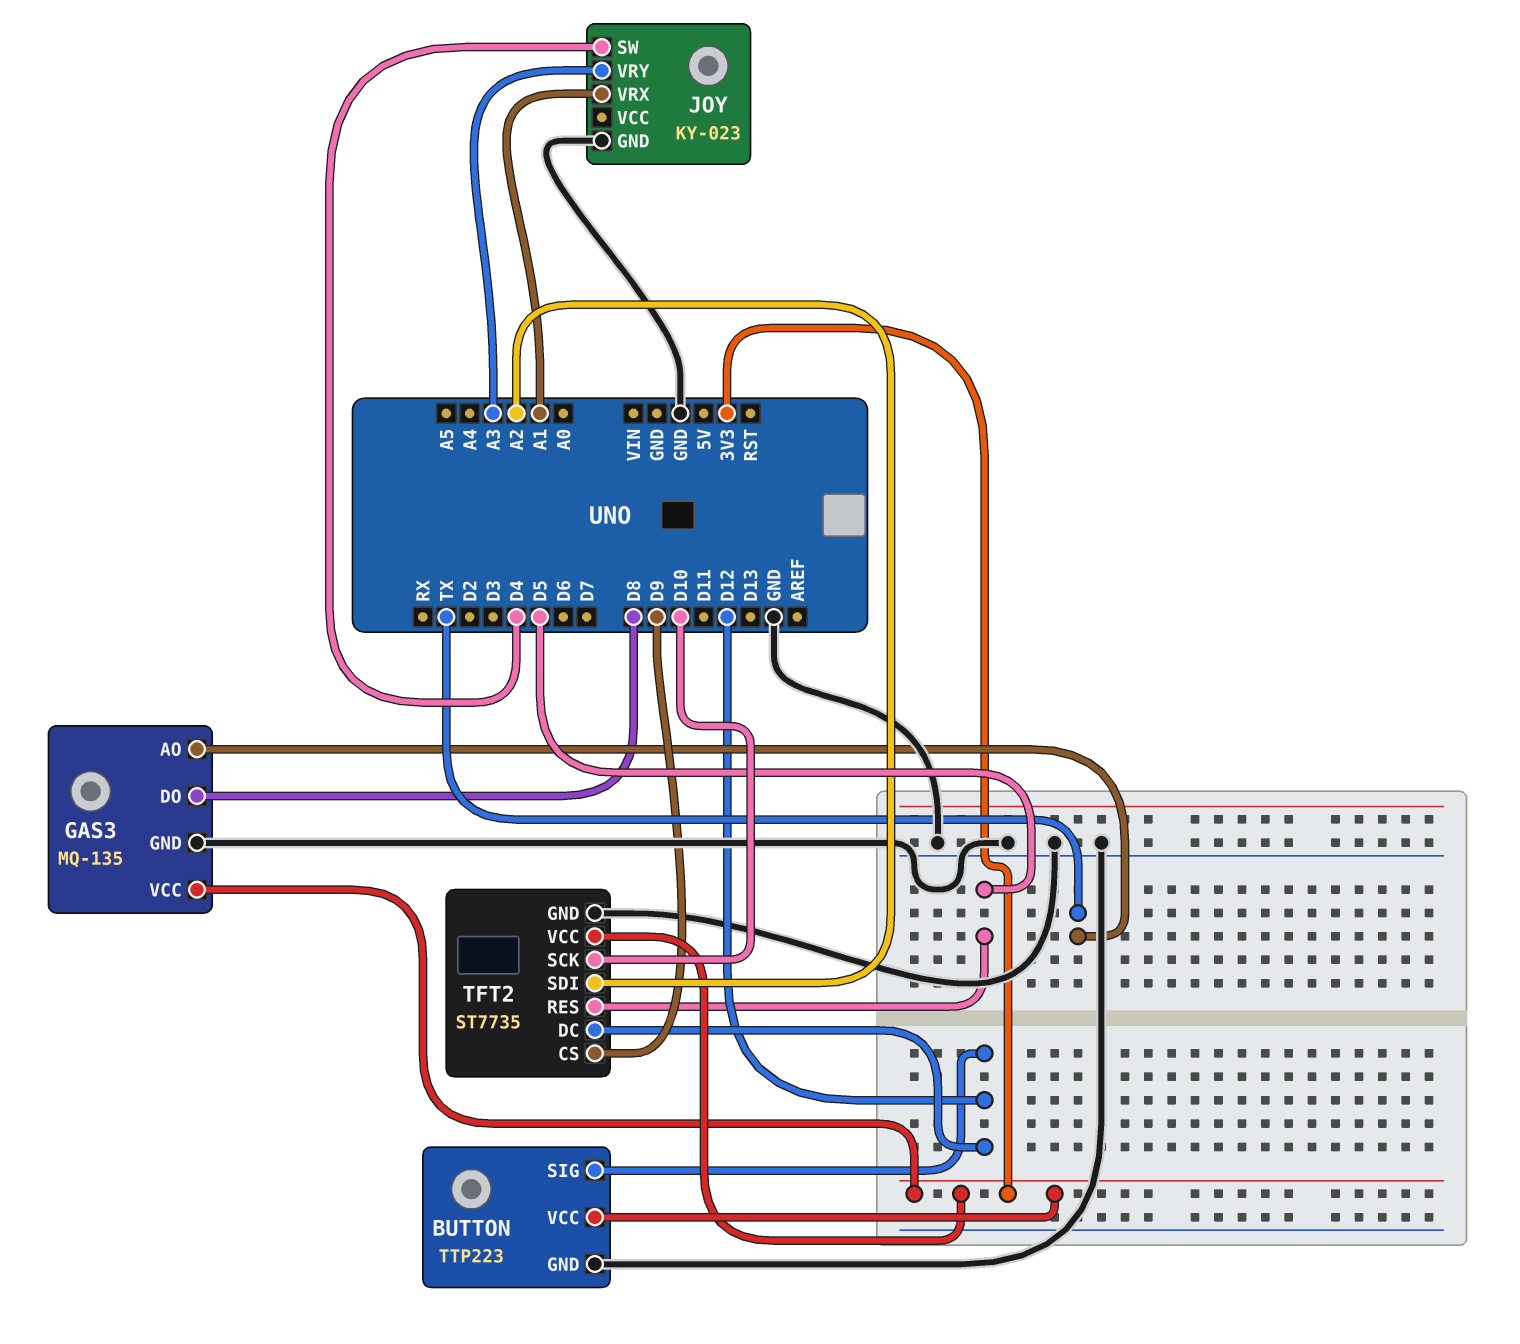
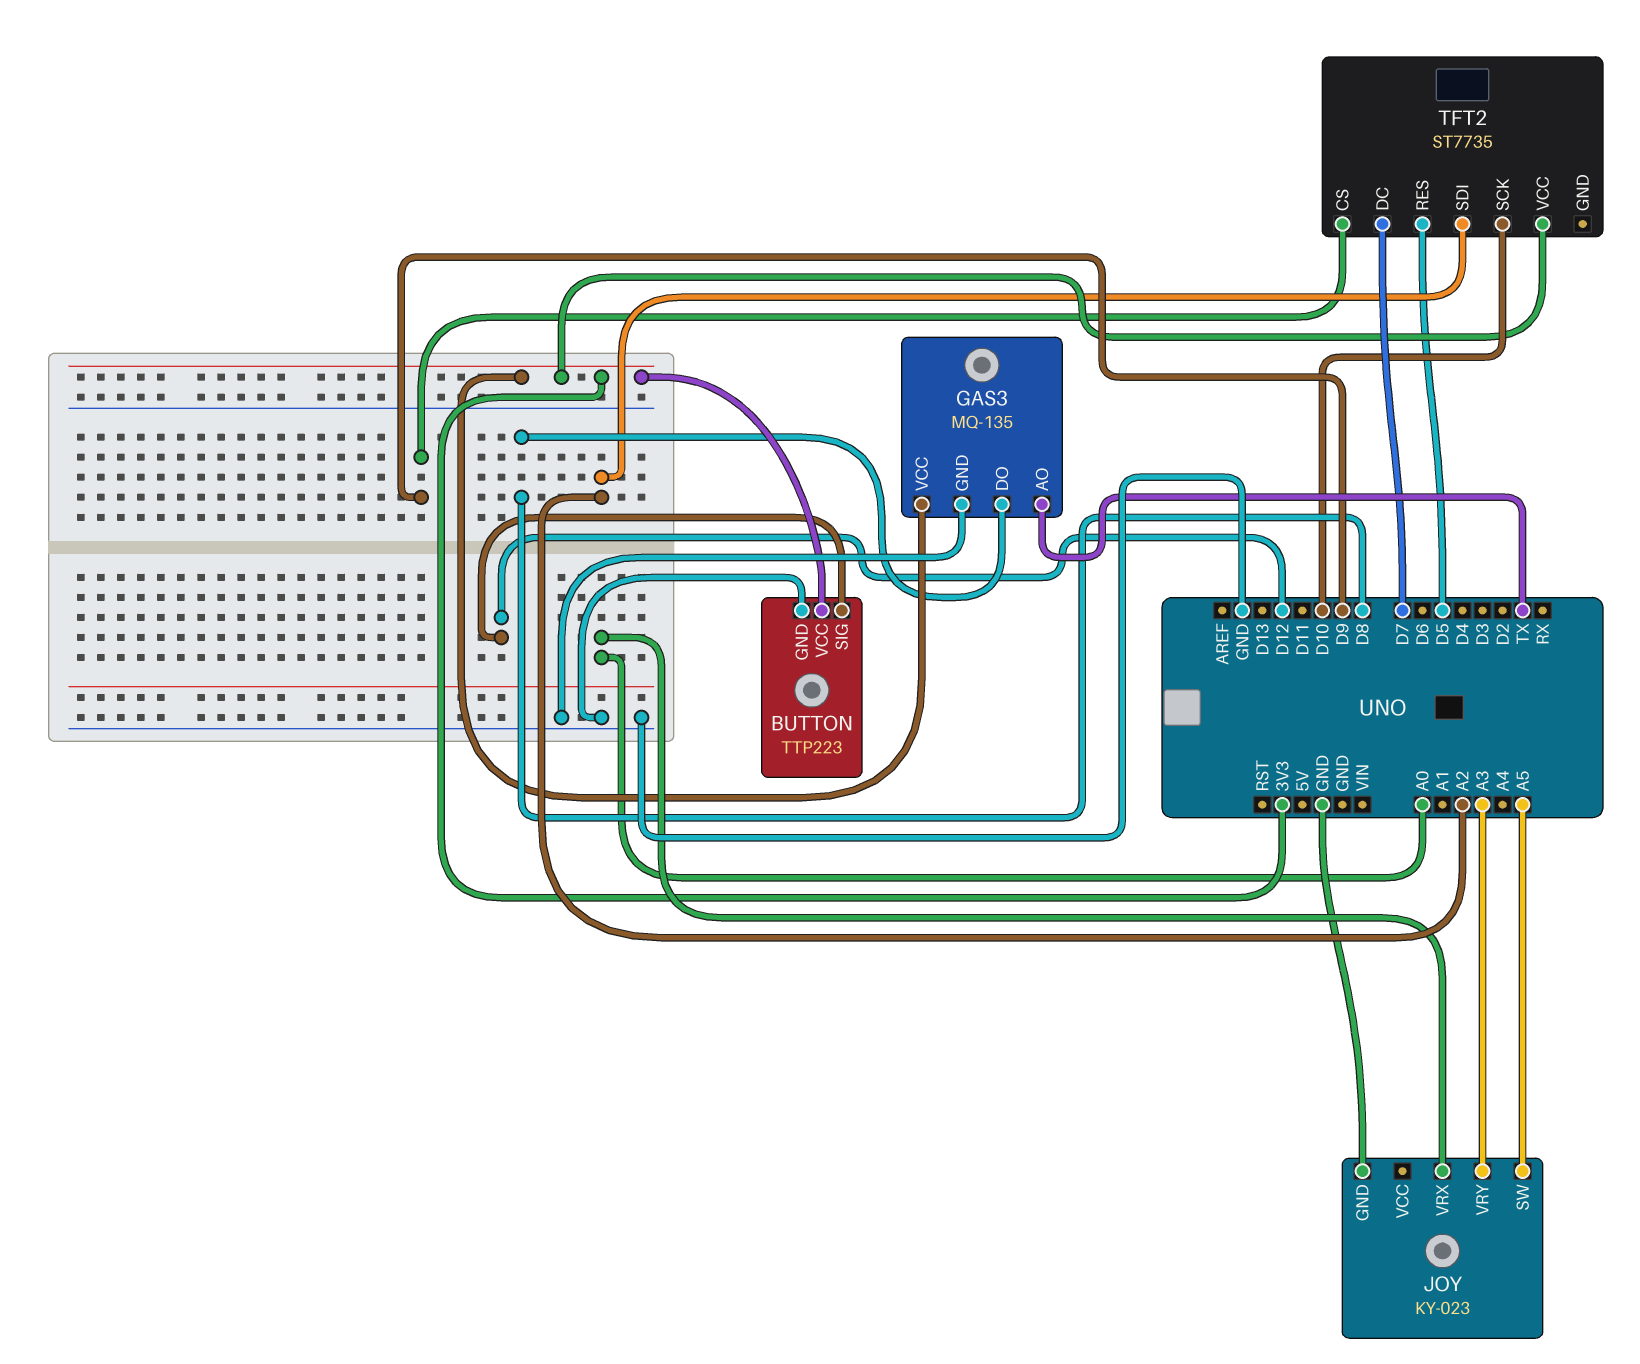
JOY pin SW: D4 -> A5
JOY pin VRX: A1 -> A0
TFT2 pin DC: D12 -> D7
TFT2 pin GND: GND -> none

